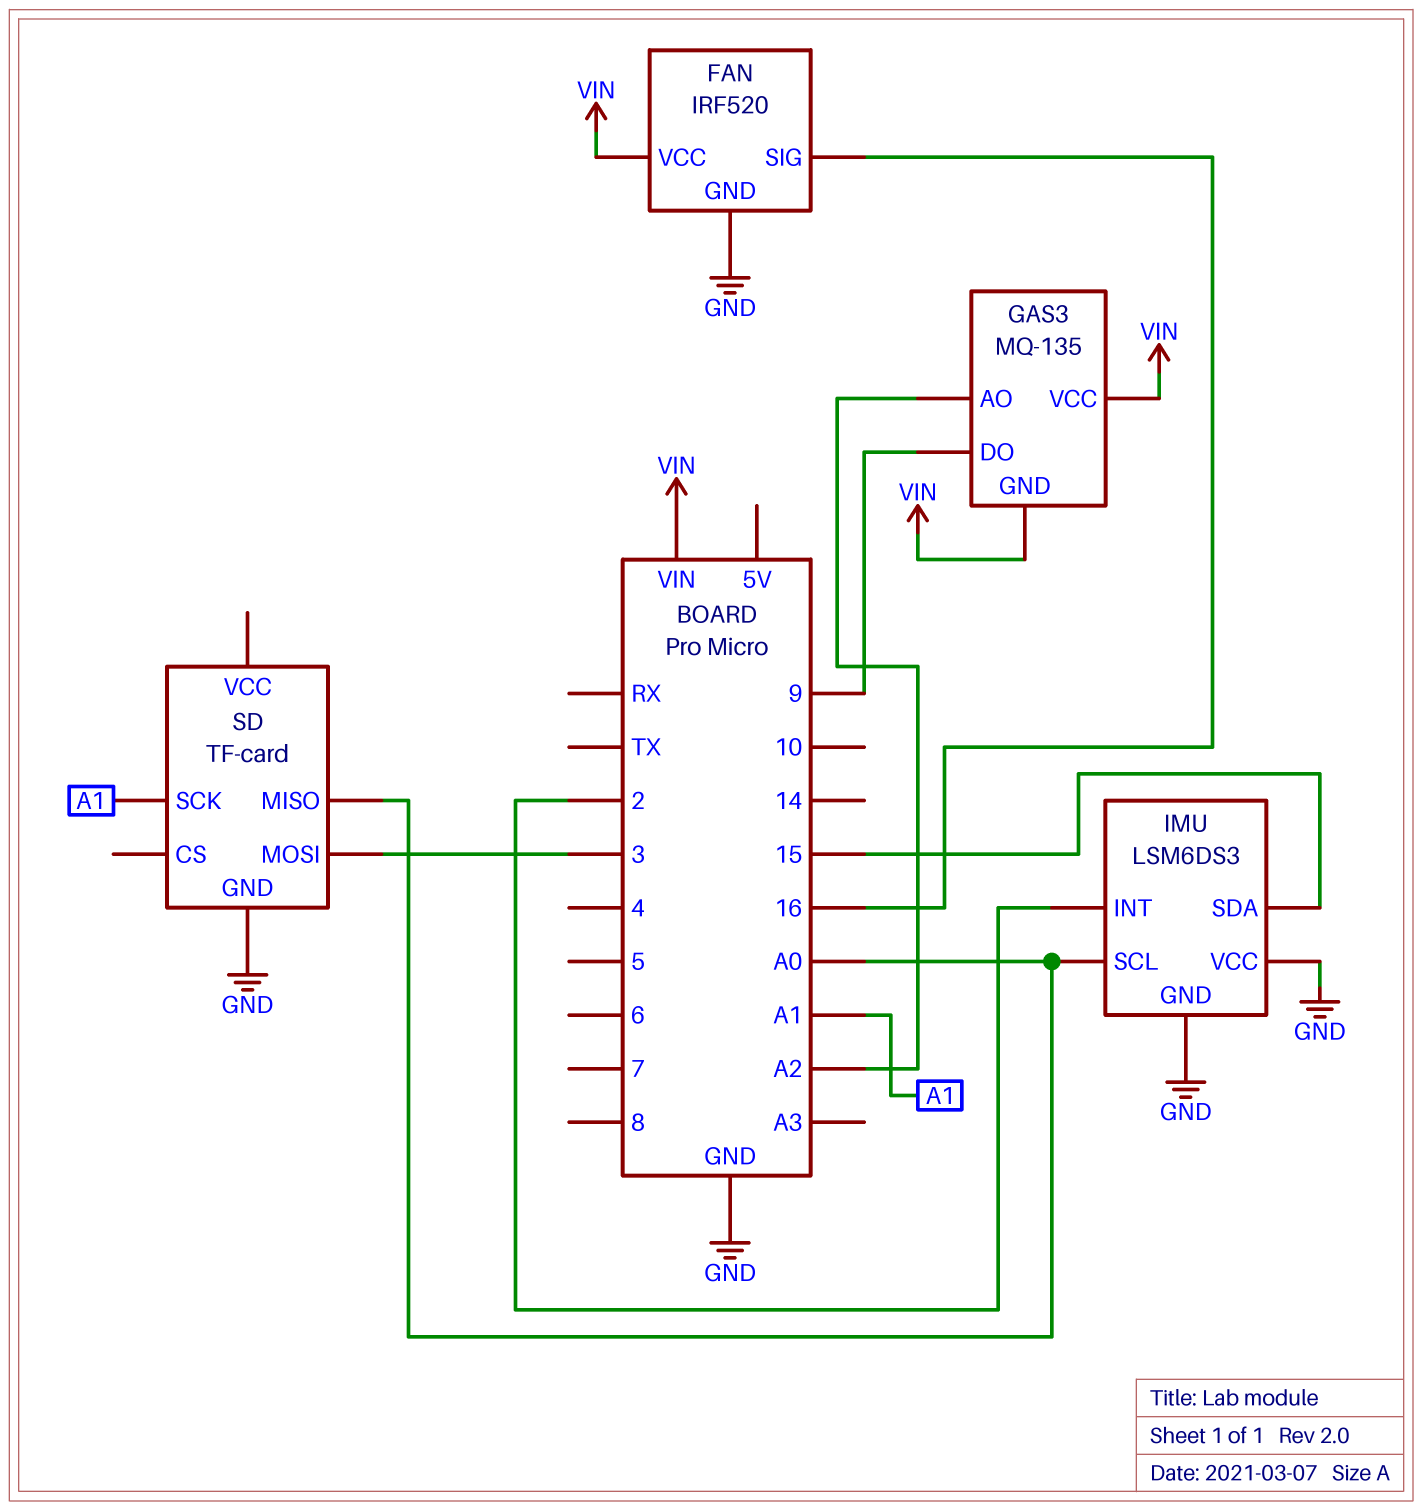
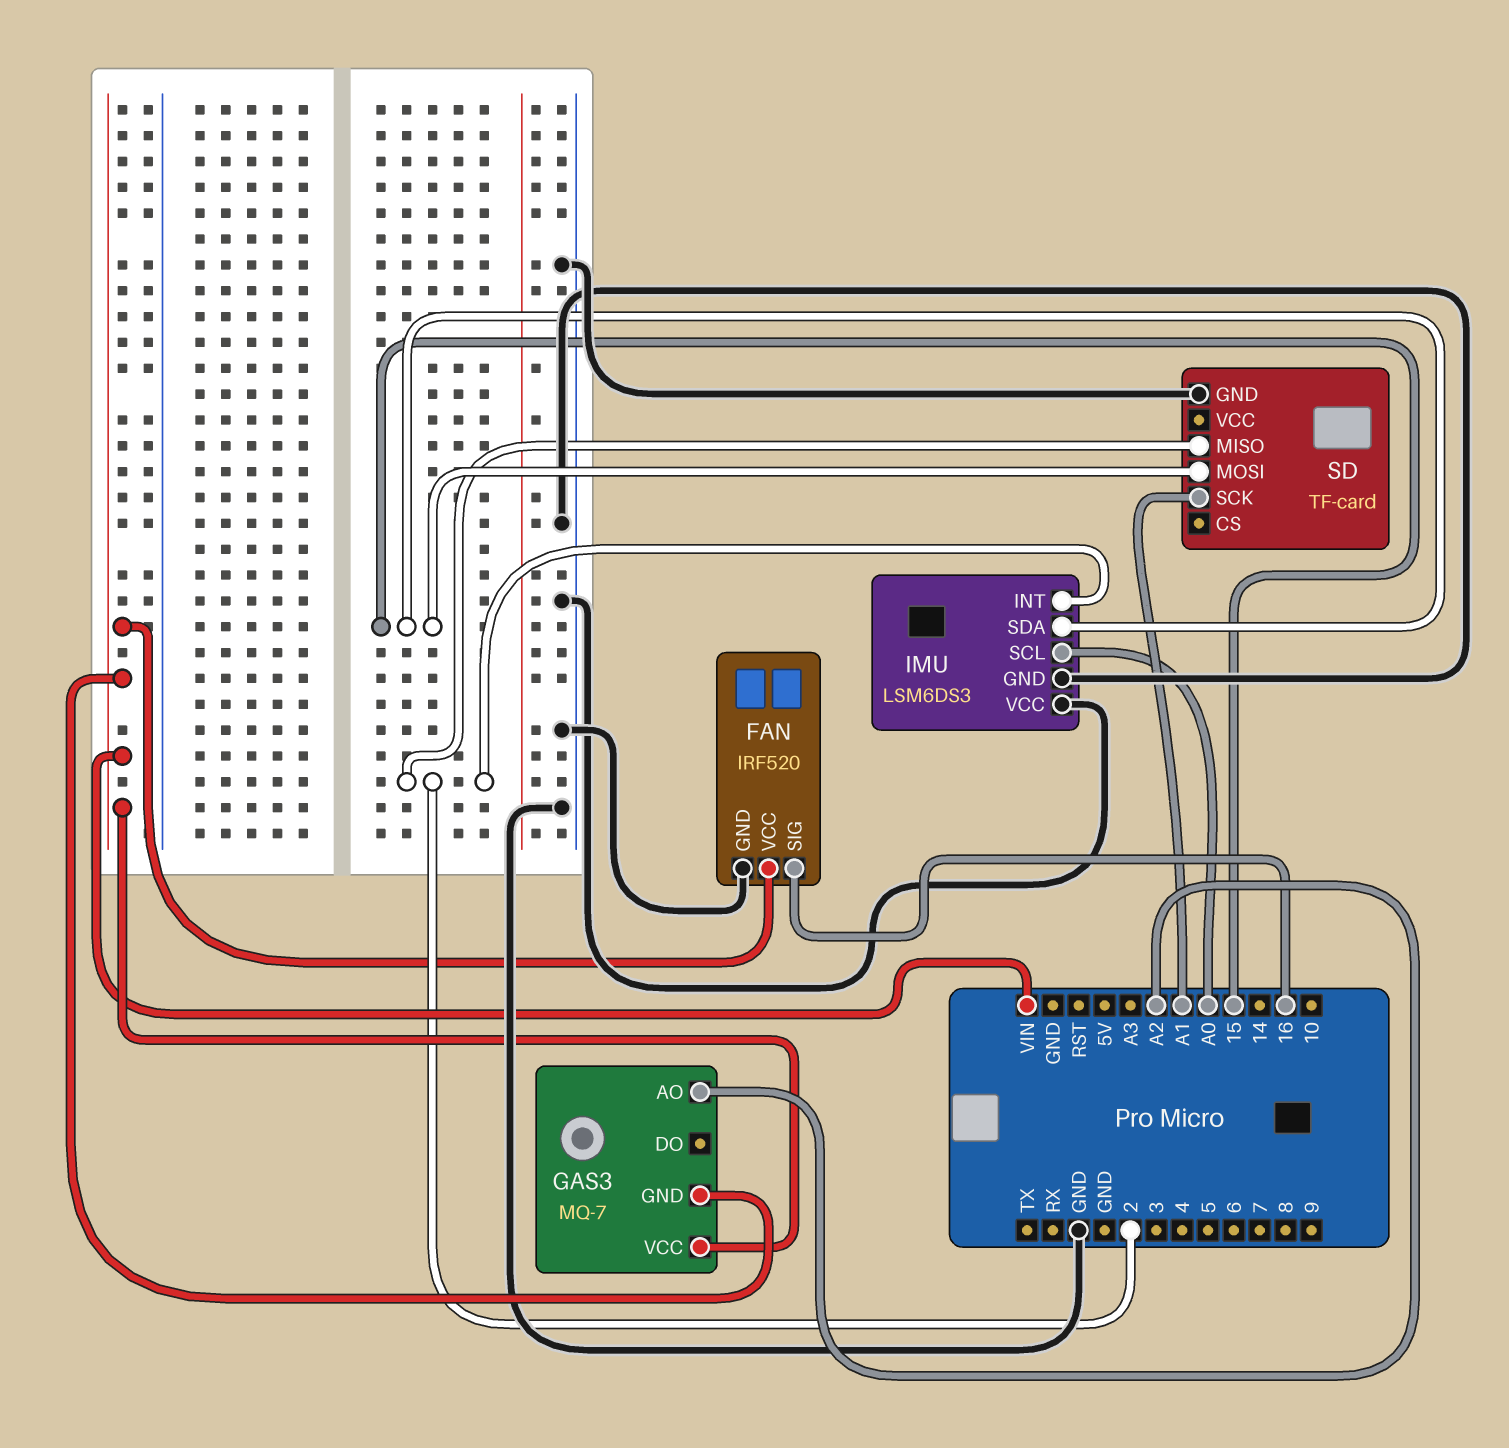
GAS3: MQ-135 -> MQ-7
GAS3 pin DO: 9 -> none
SD pin MISO: A0 -> 2
SD pin MOSI: 3 -> 15

